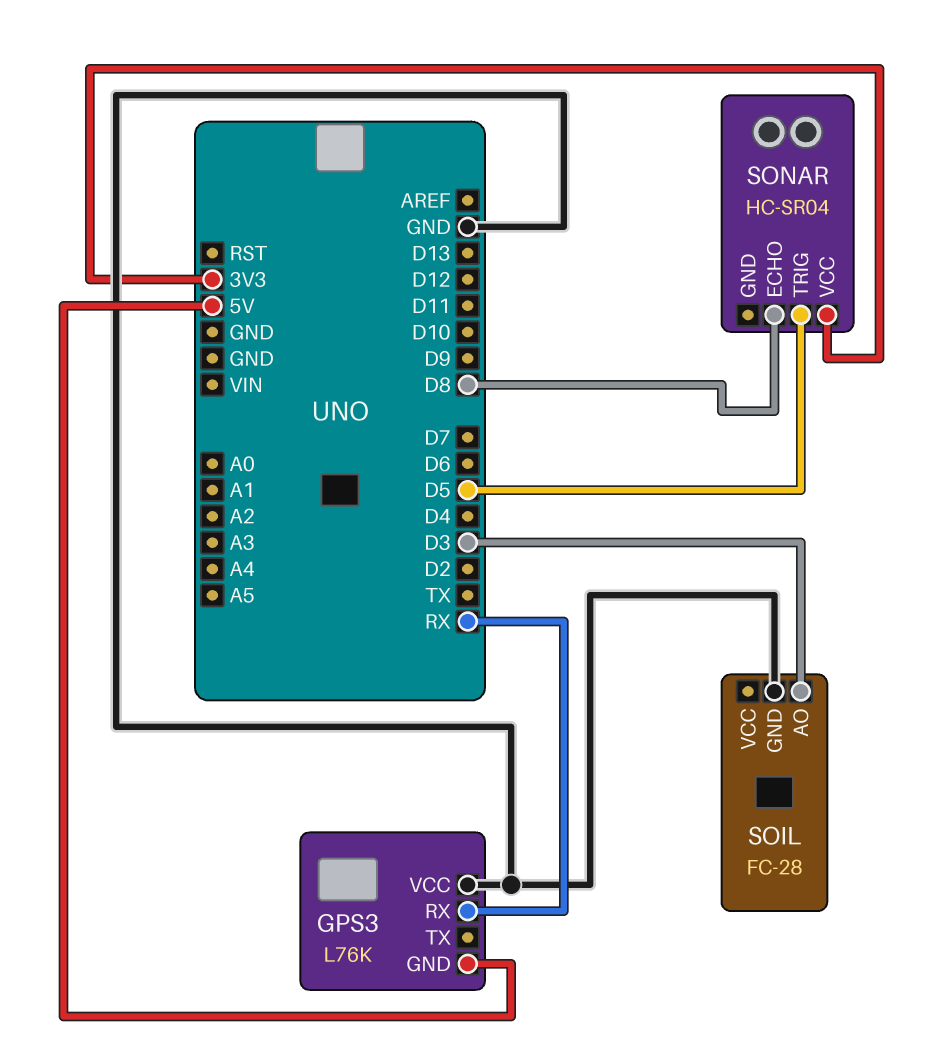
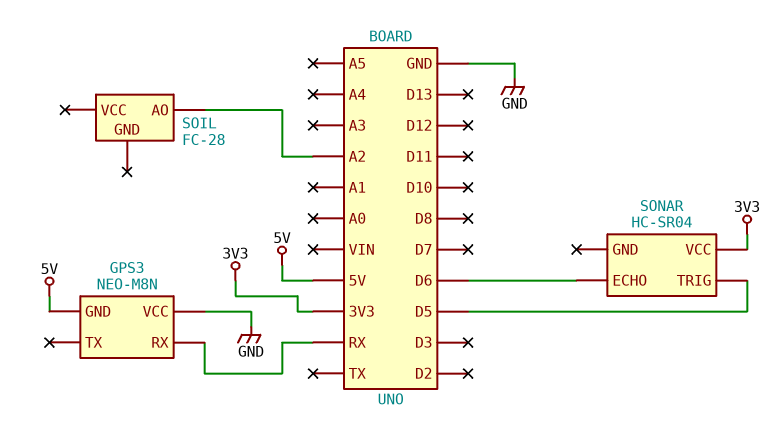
GPS3: L76K -> NEO-M8N
SOIL pin AO: D3 -> A2
SOIL pin GND: GND -> none
SONAR pin ECHO: D8 -> D6

